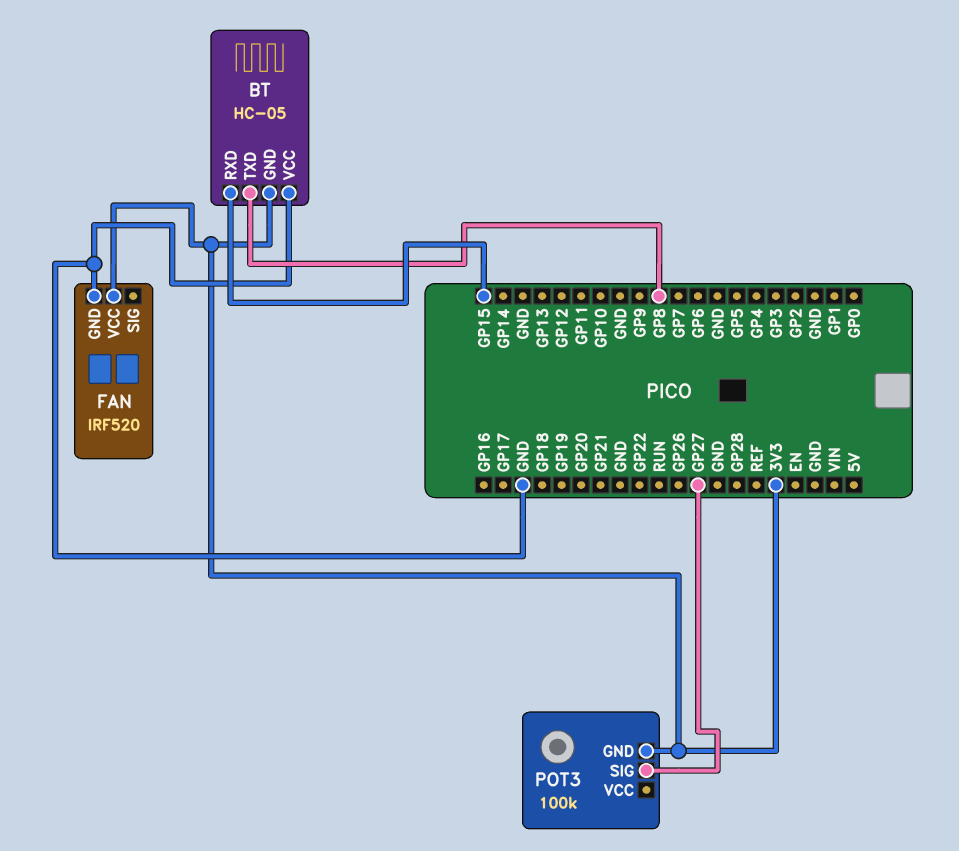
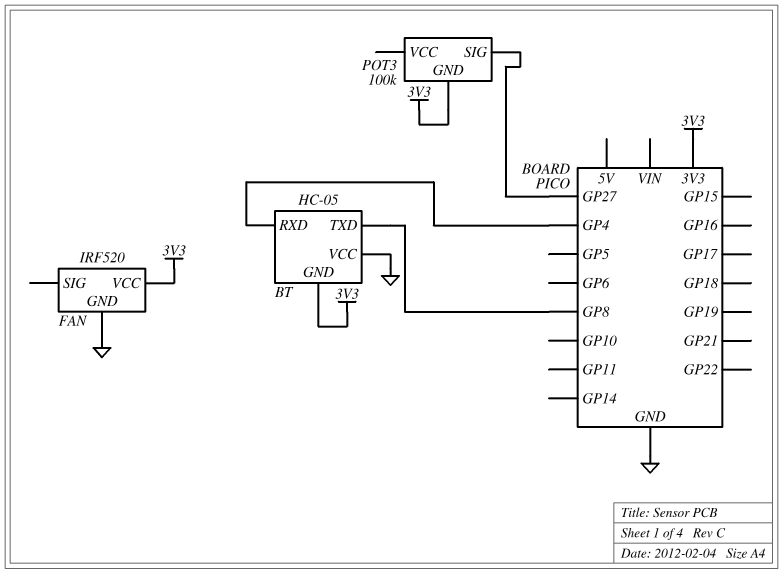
BT pin RXD: GP15 -> GP4

